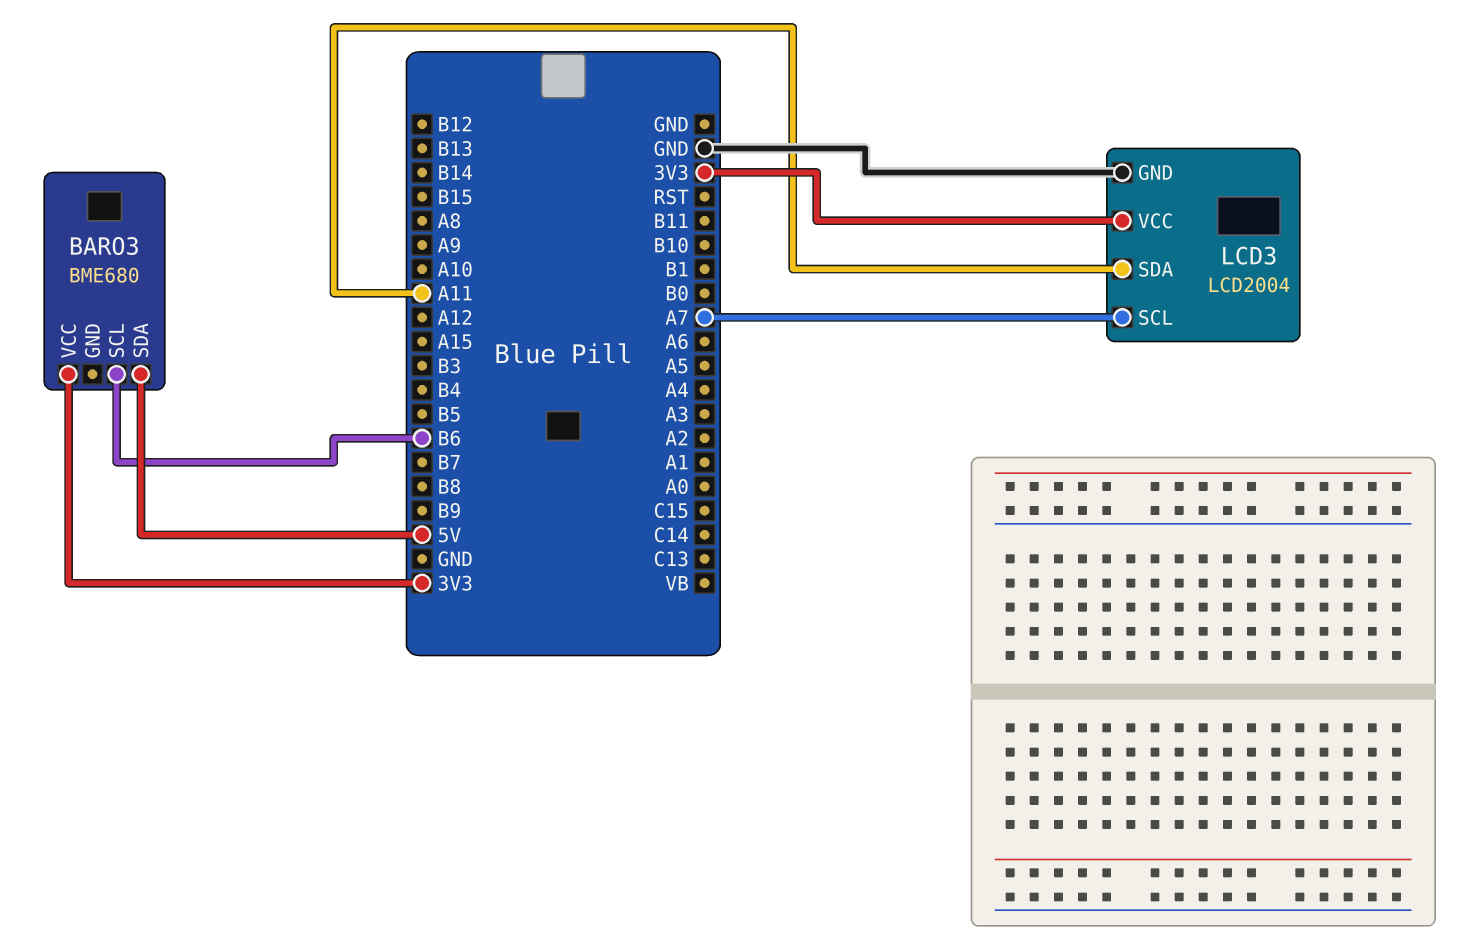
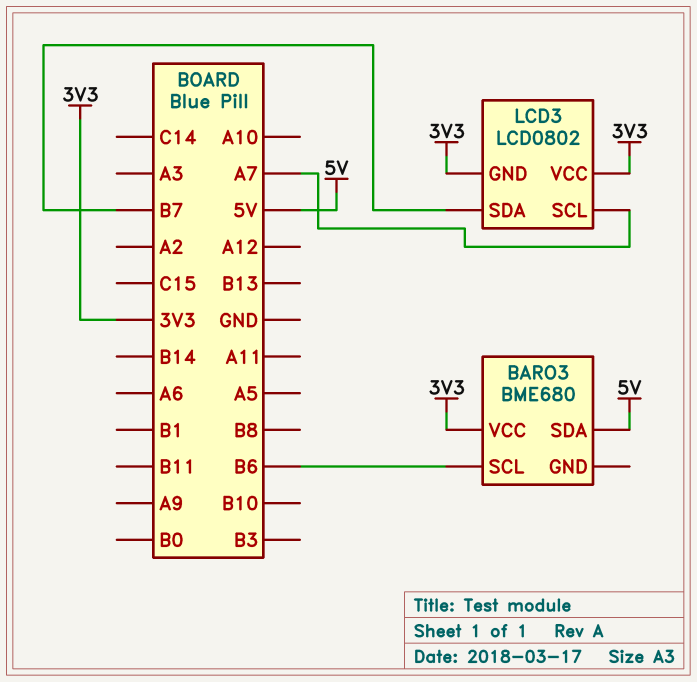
LCD3: LCD2004 -> LCD0802
LCD3 pin GND: GND -> 3V3
LCD3 pin SDA: A11 -> B7

